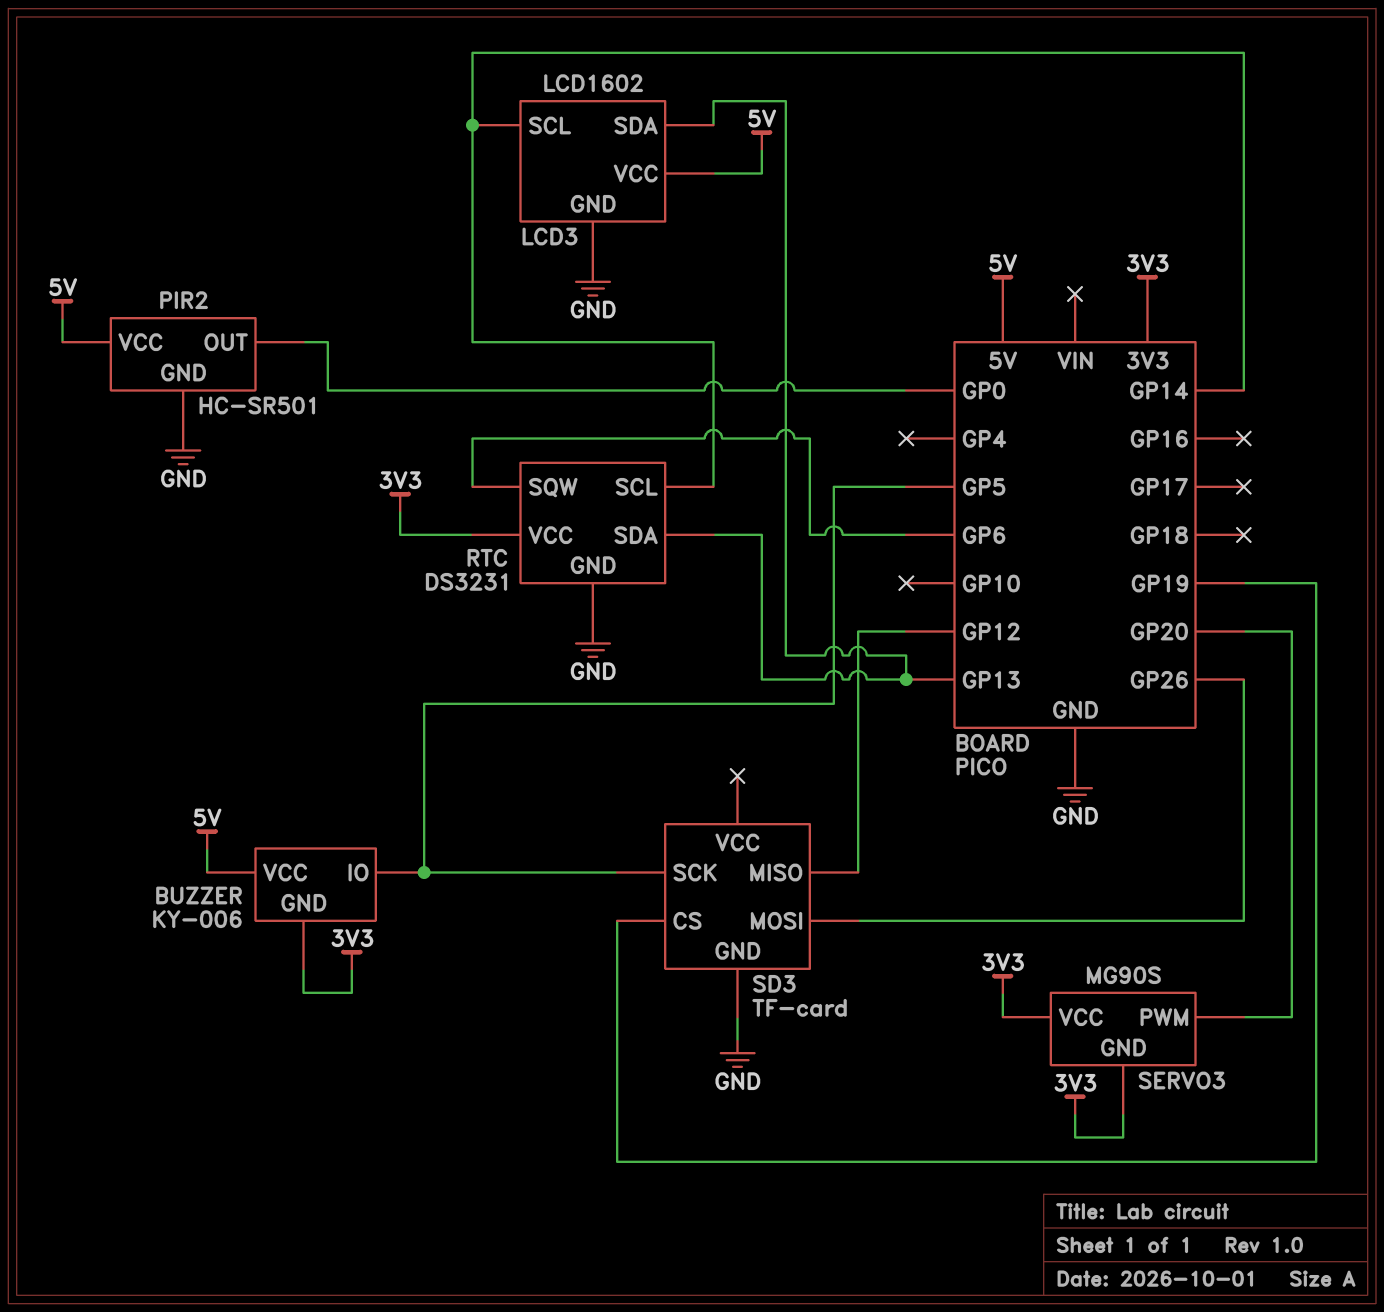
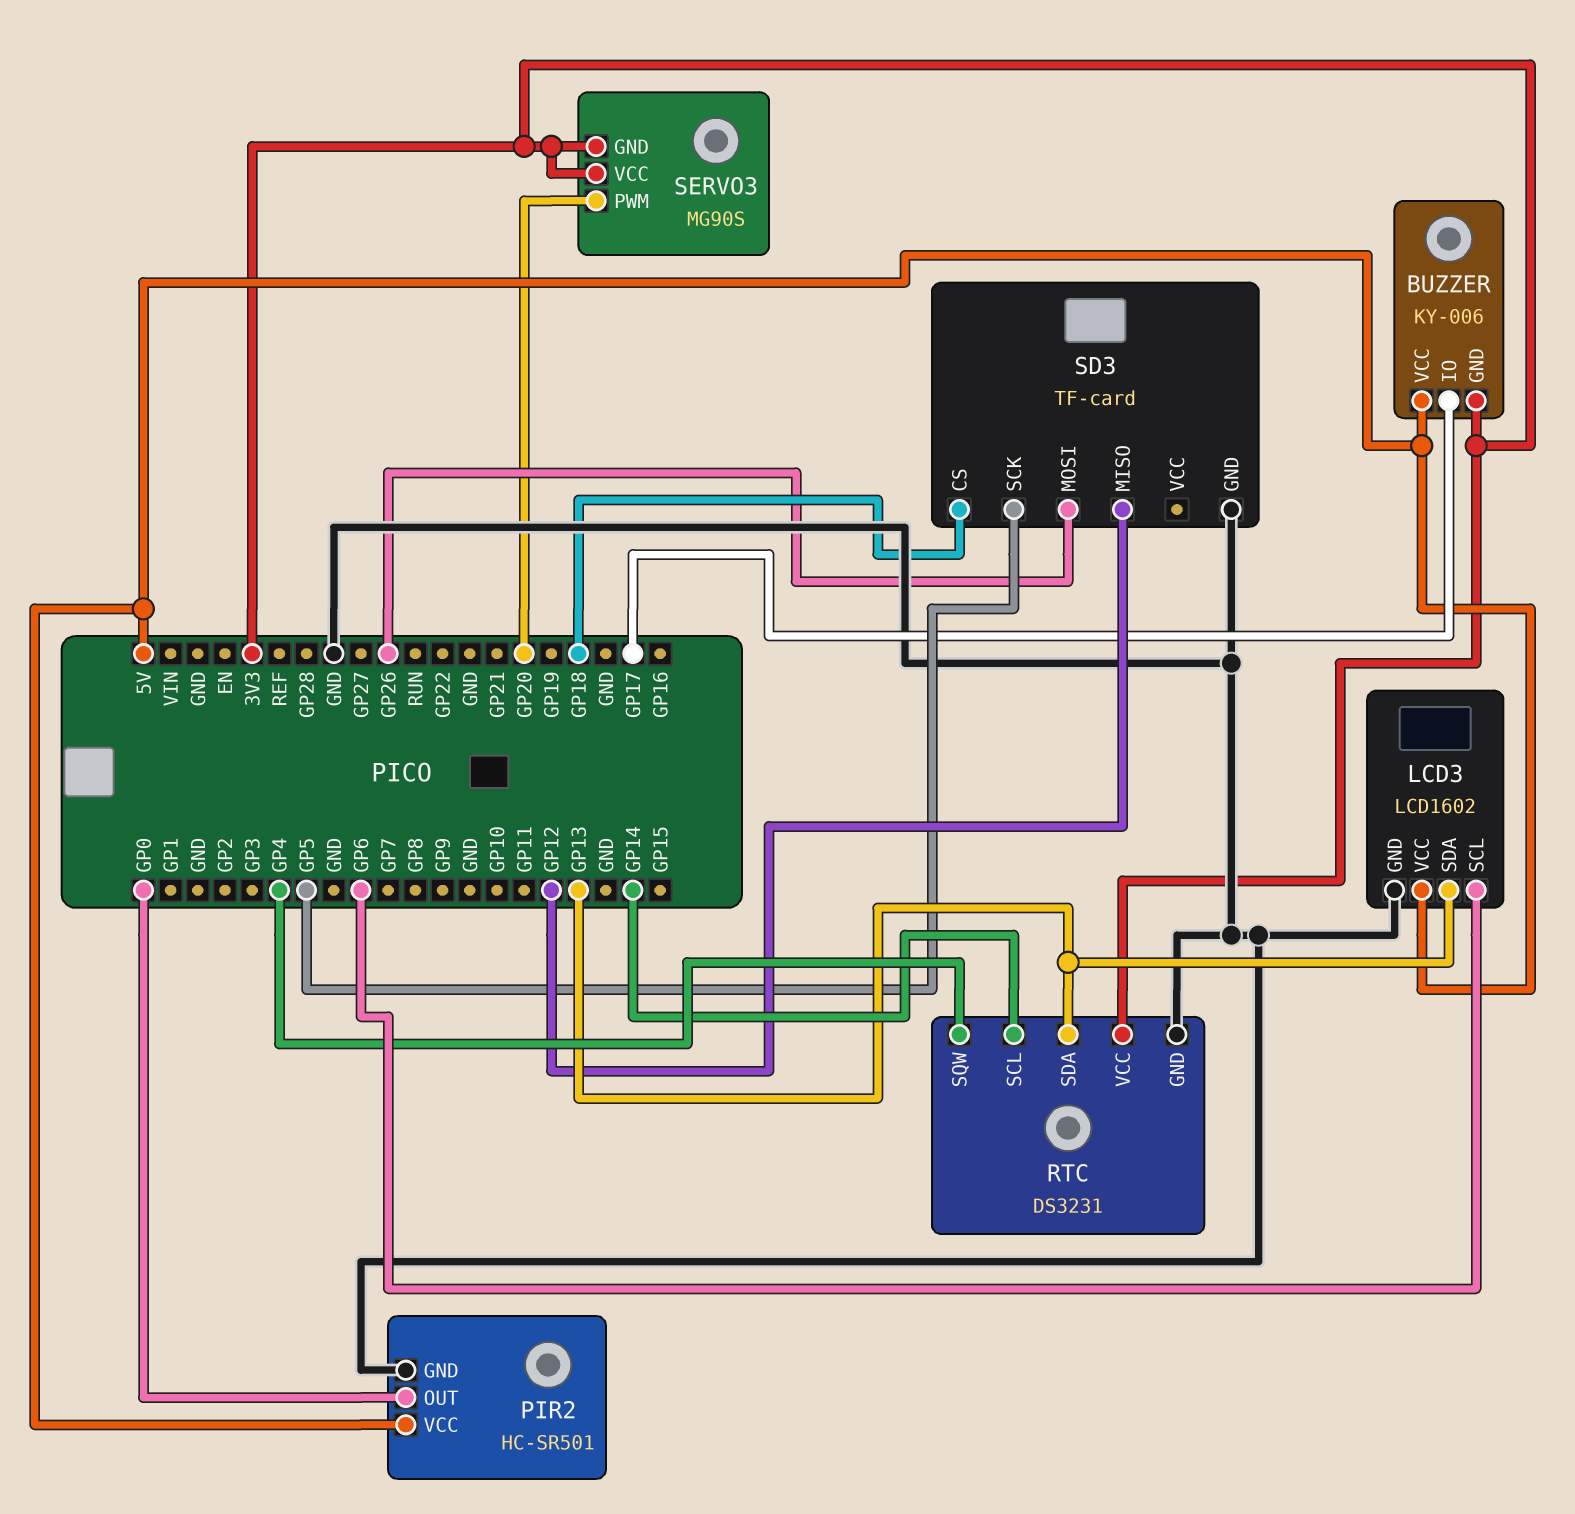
BUZZER pin IO: GP5 -> GP17
LCD3 pin SCL: GP14 -> GP6
RTC pin SQW: GP6 -> GP4
SD3 pin CS: GP19 -> GP18

